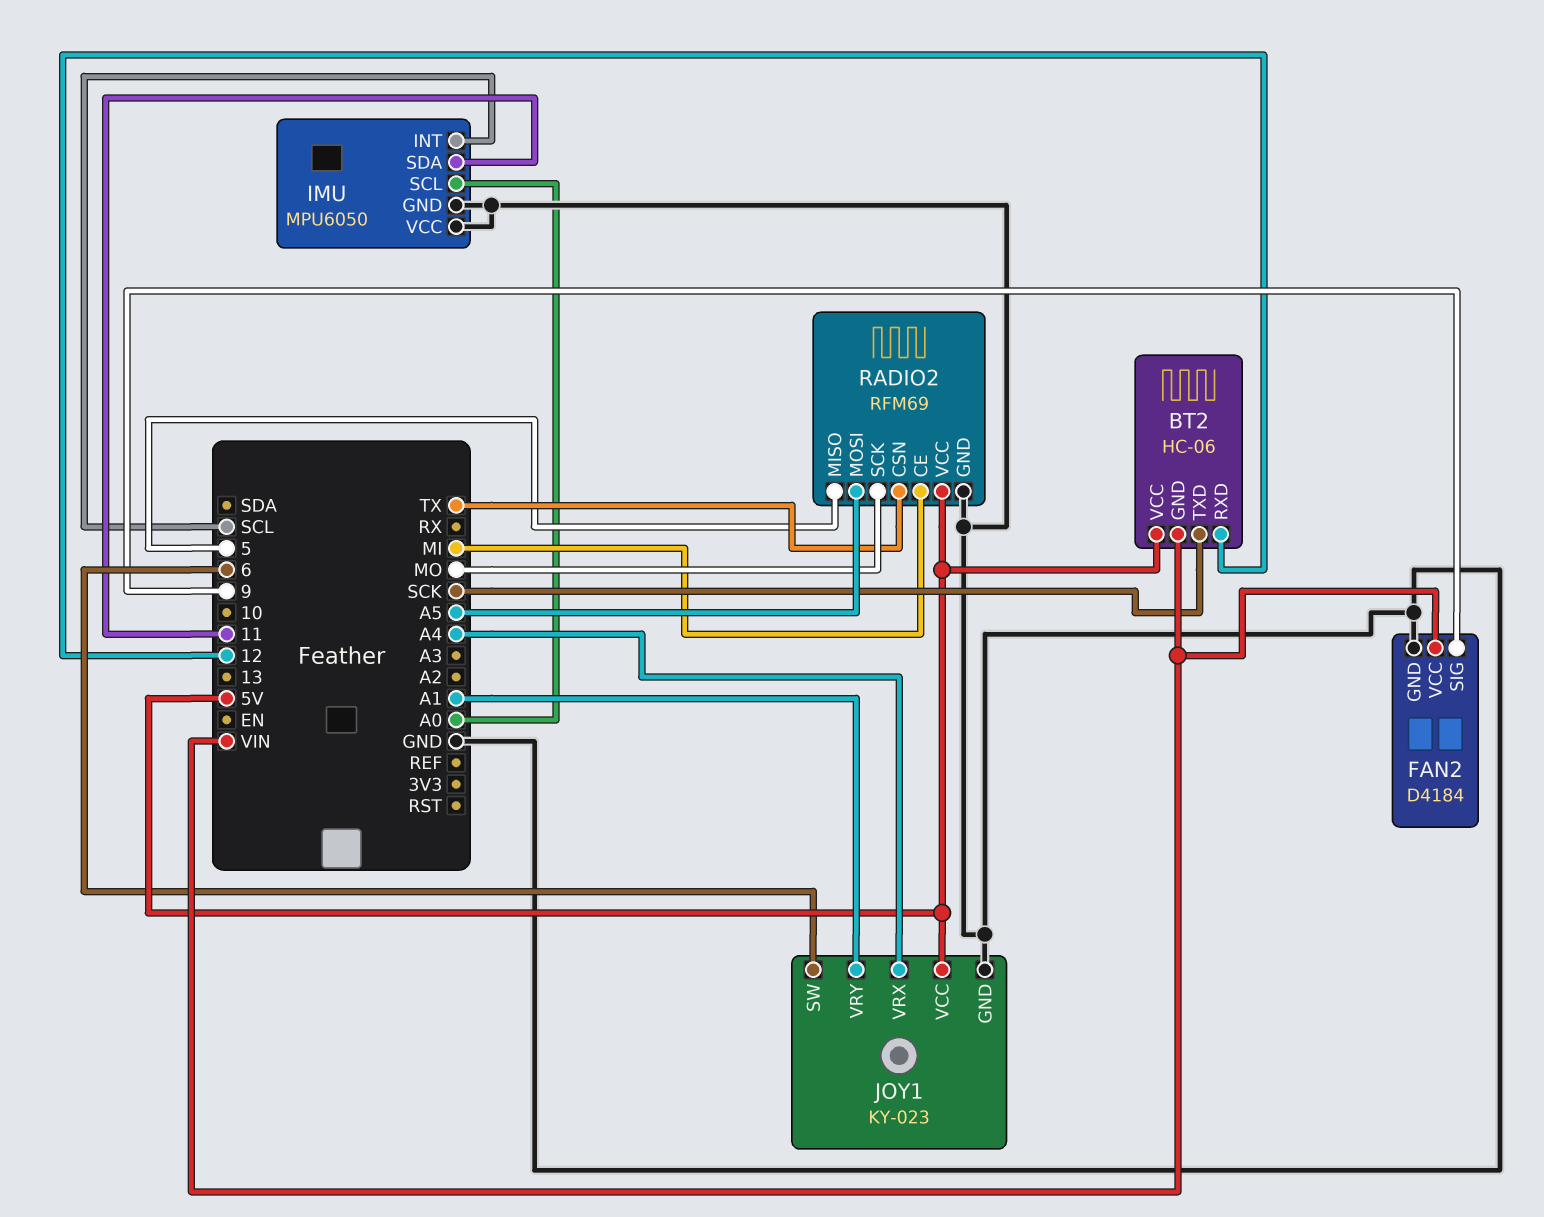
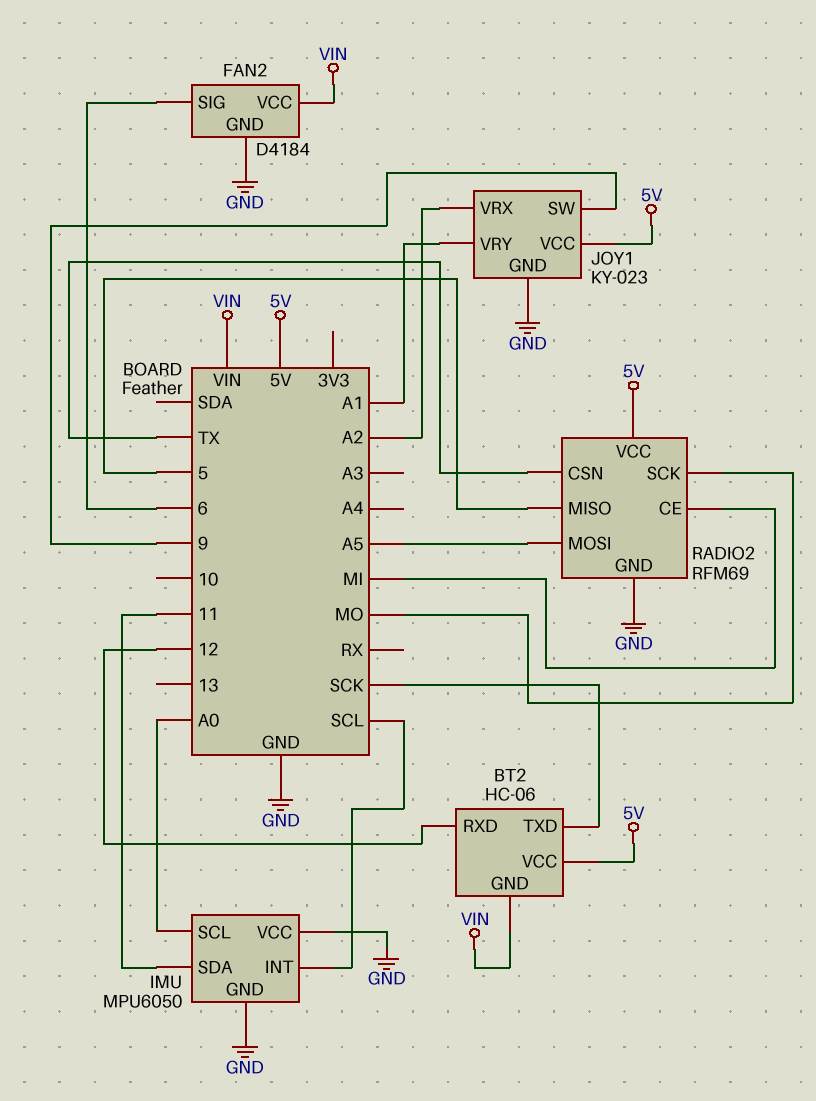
FAN2 pin SIG: 9 -> 6
JOY1 pin SW: 6 -> 9
JOY1 pin VRX: A4 -> A2

